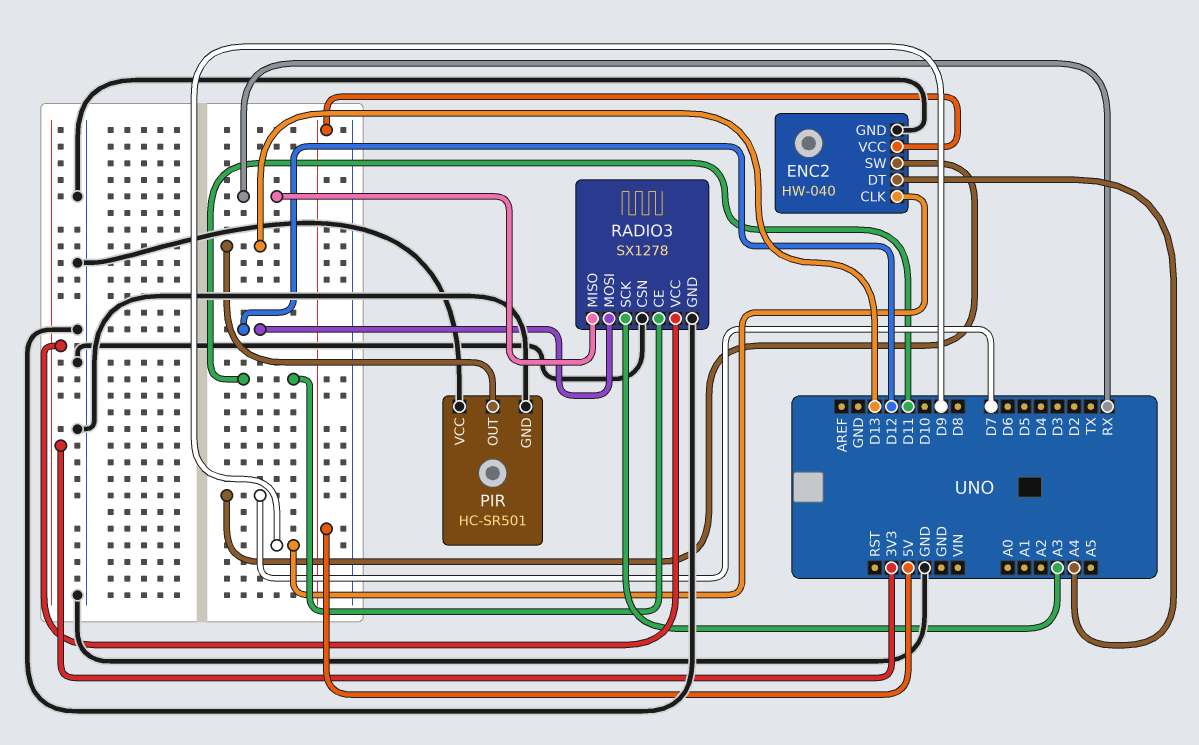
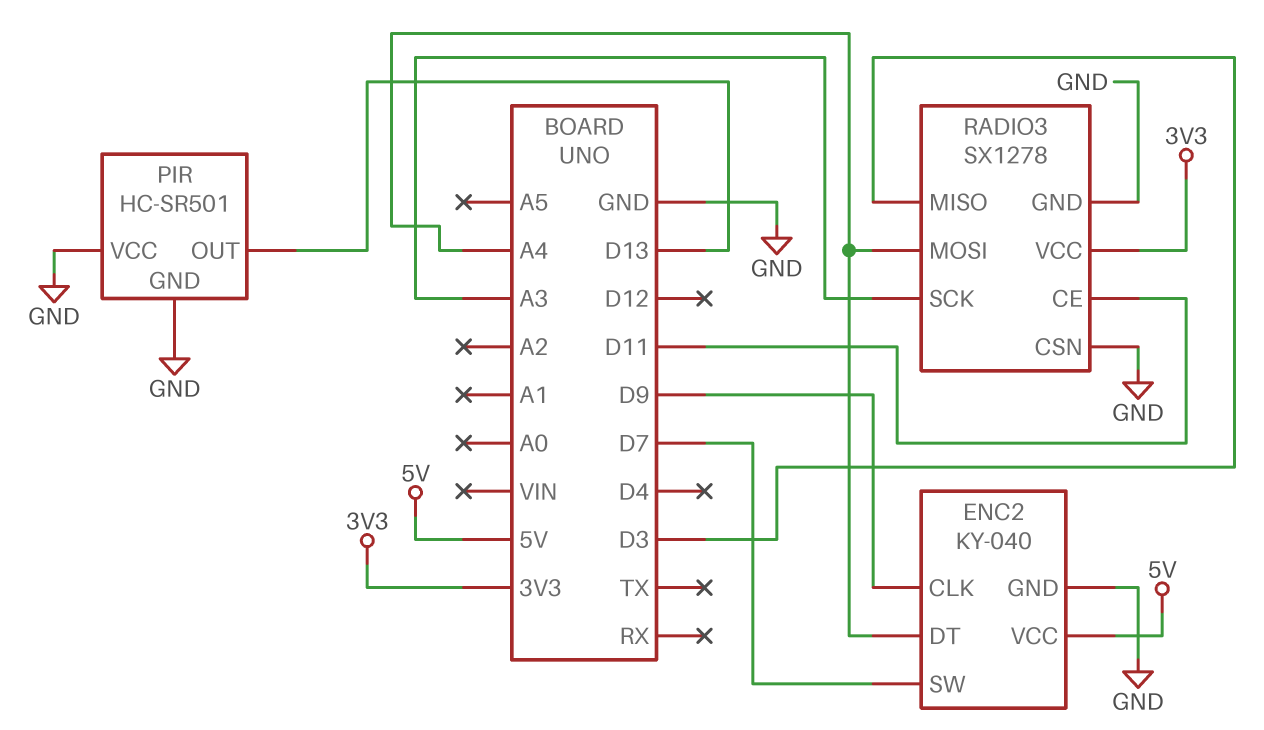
ENC2: HW-040 -> KY-040
RADIO3 pin MISO: RX -> D3
RADIO3 pin MOSI: D12 -> A4

